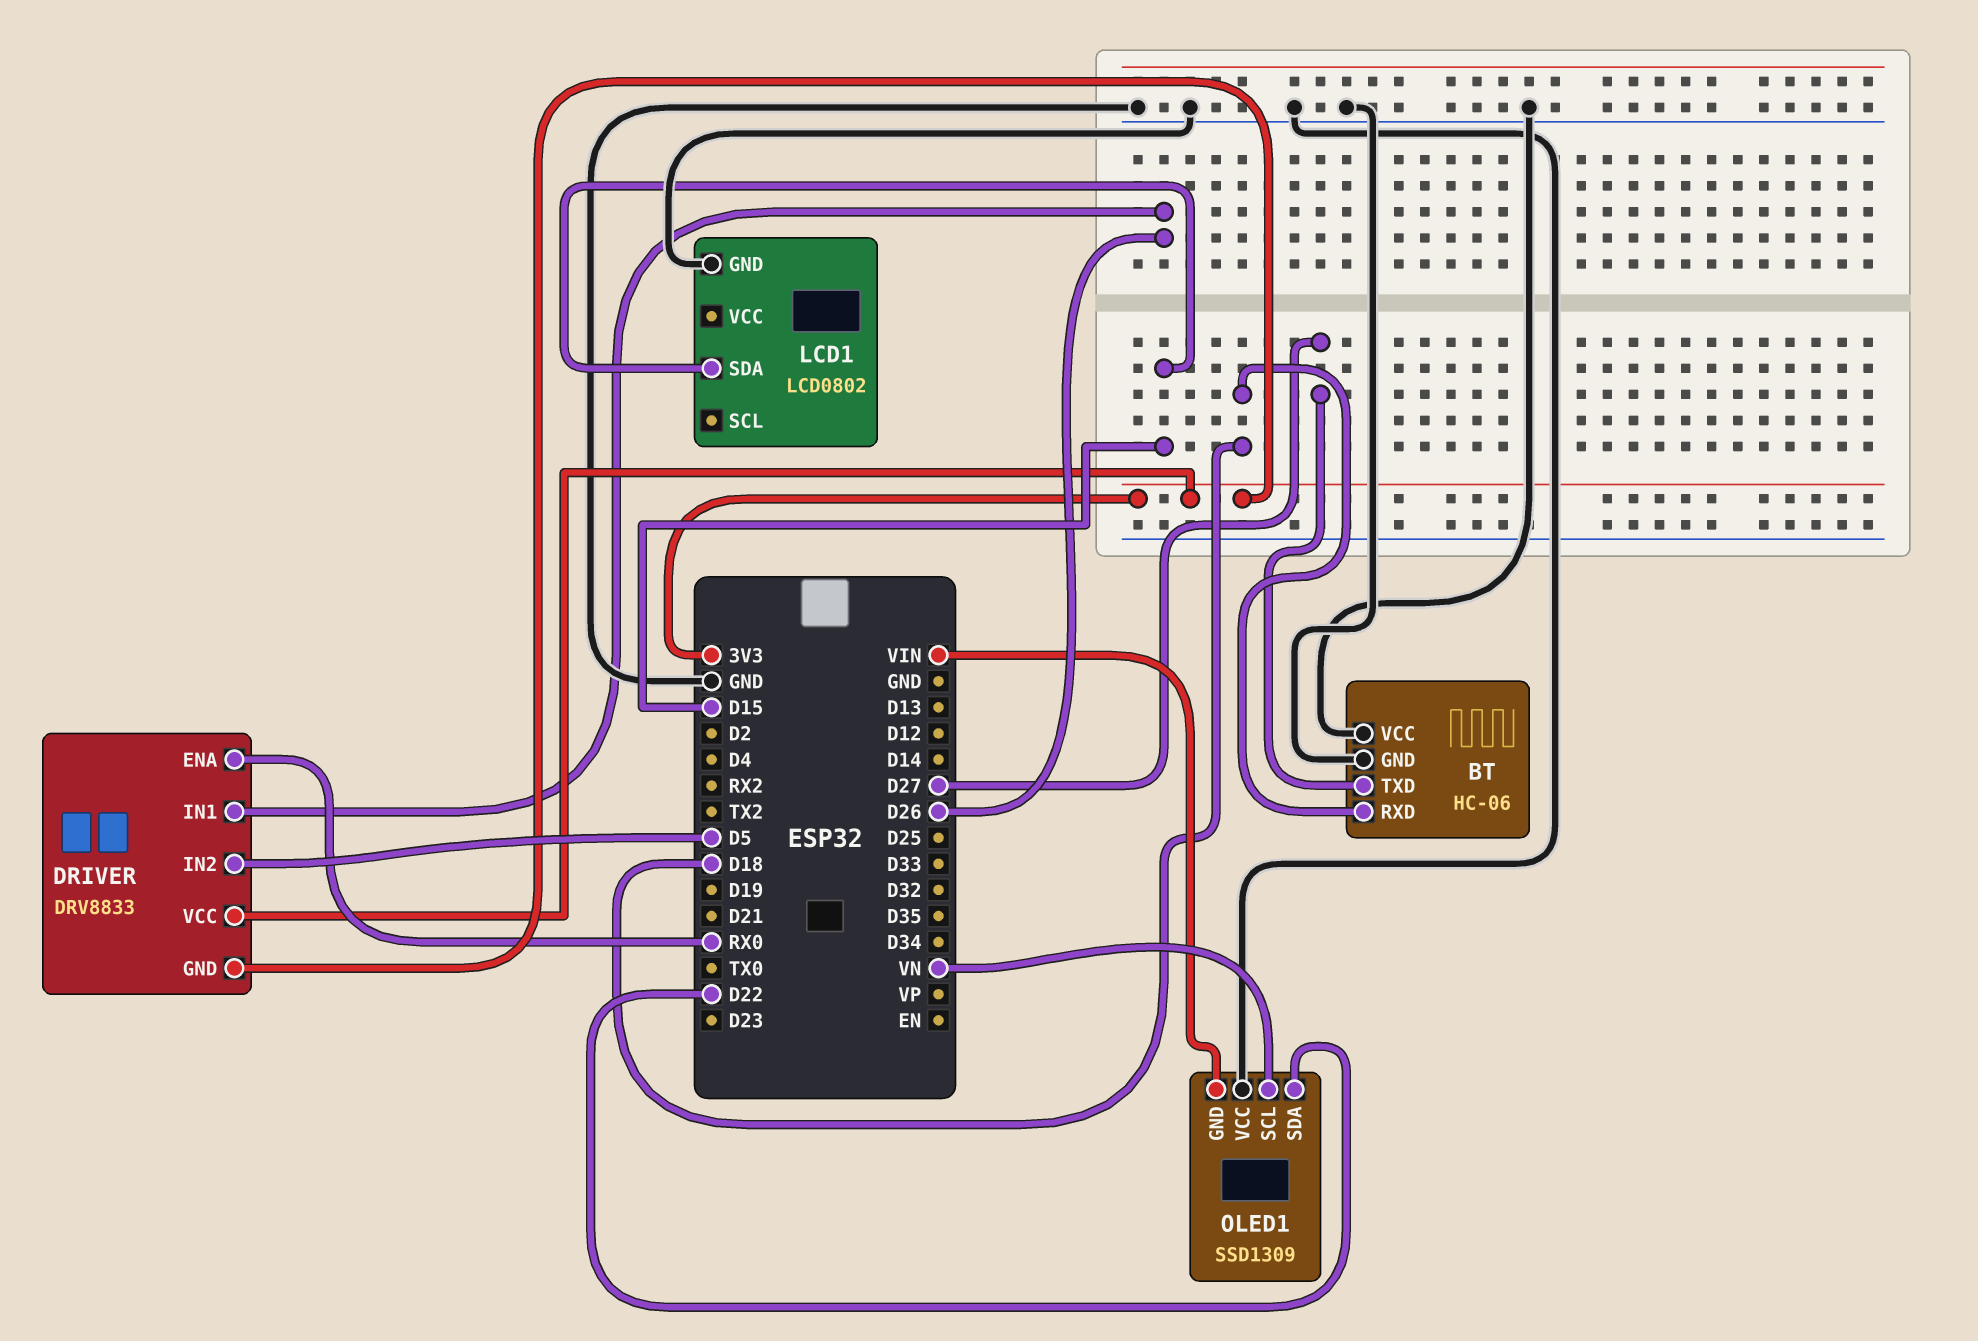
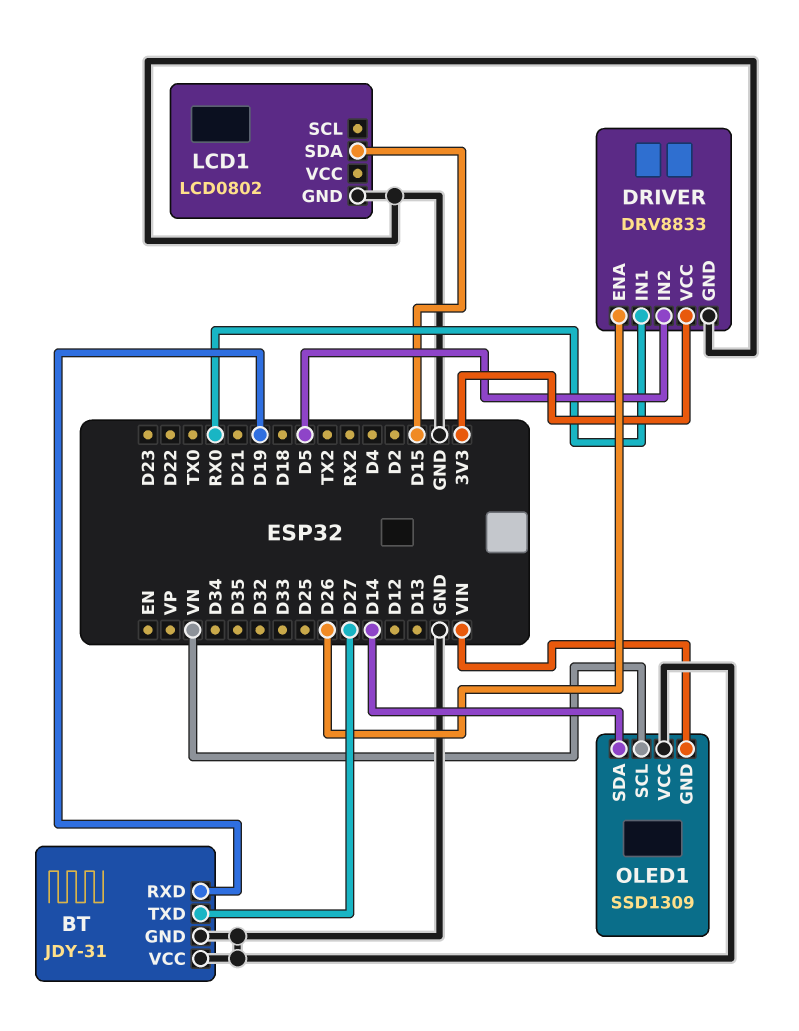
BT: HC-06 -> JDY-31
BT pin RXD: D18 -> D19
DRIVER pin ENA: RX0 -> D26
DRIVER pin GND: 3V3 -> GND
DRIVER pin IN1: D26 -> RX0
OLED1 pin SDA: D22 -> D14

